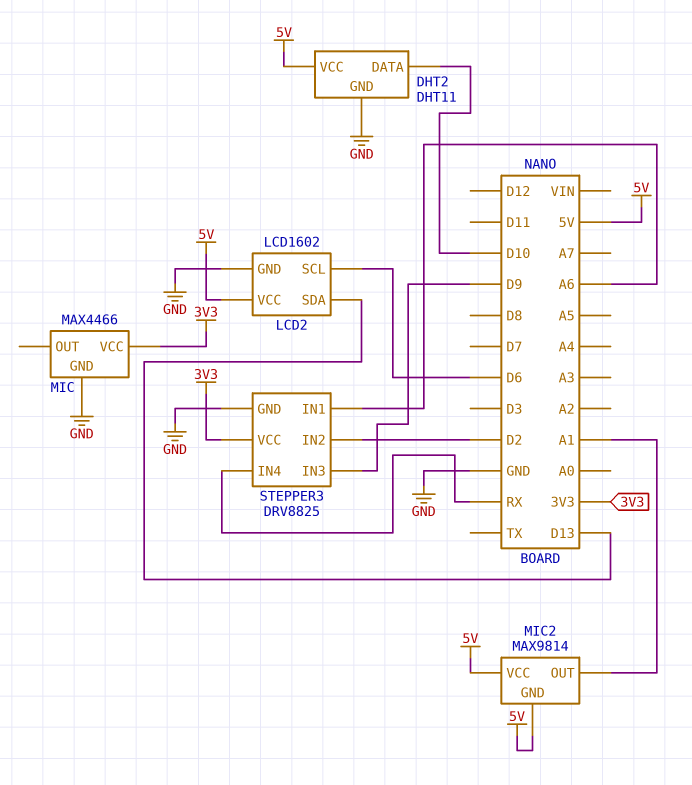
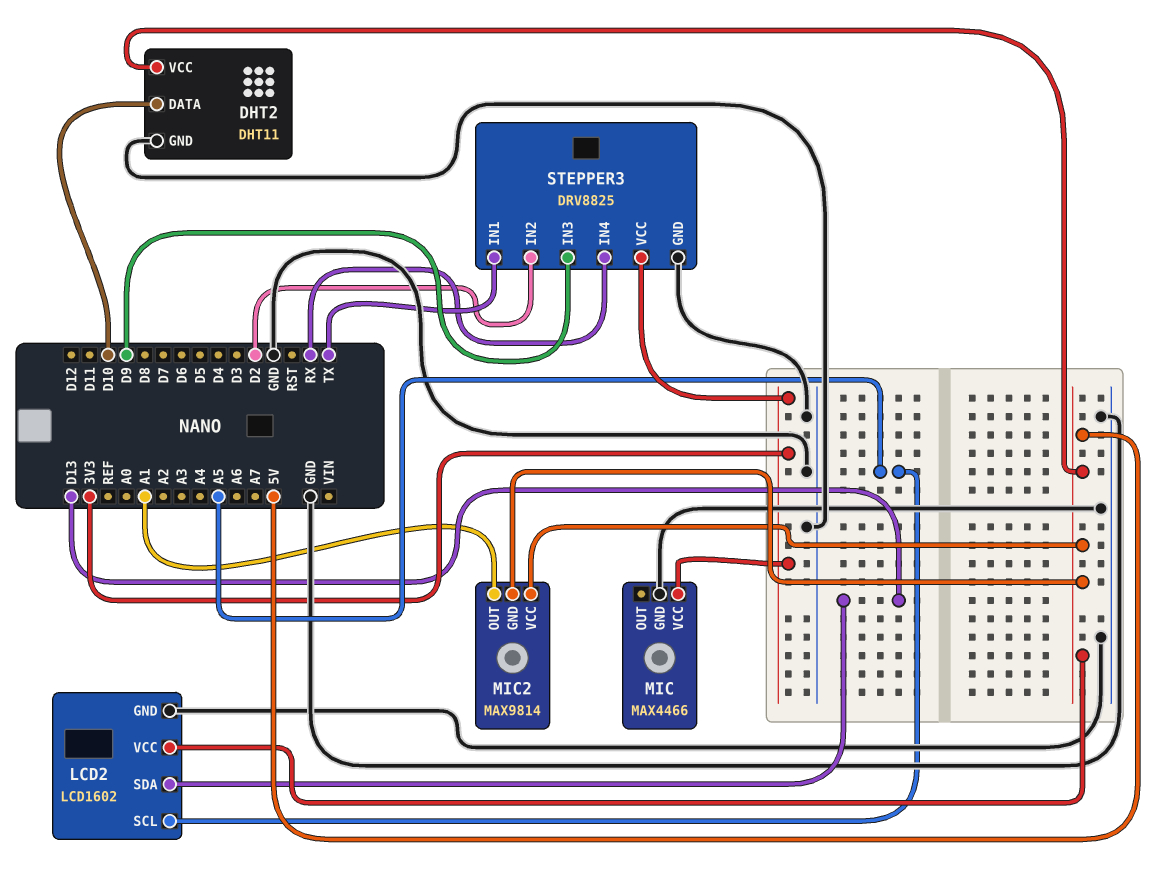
LCD2 pin SCL: D6 -> A5
STEPPER3 pin IN1: A6 -> TX

